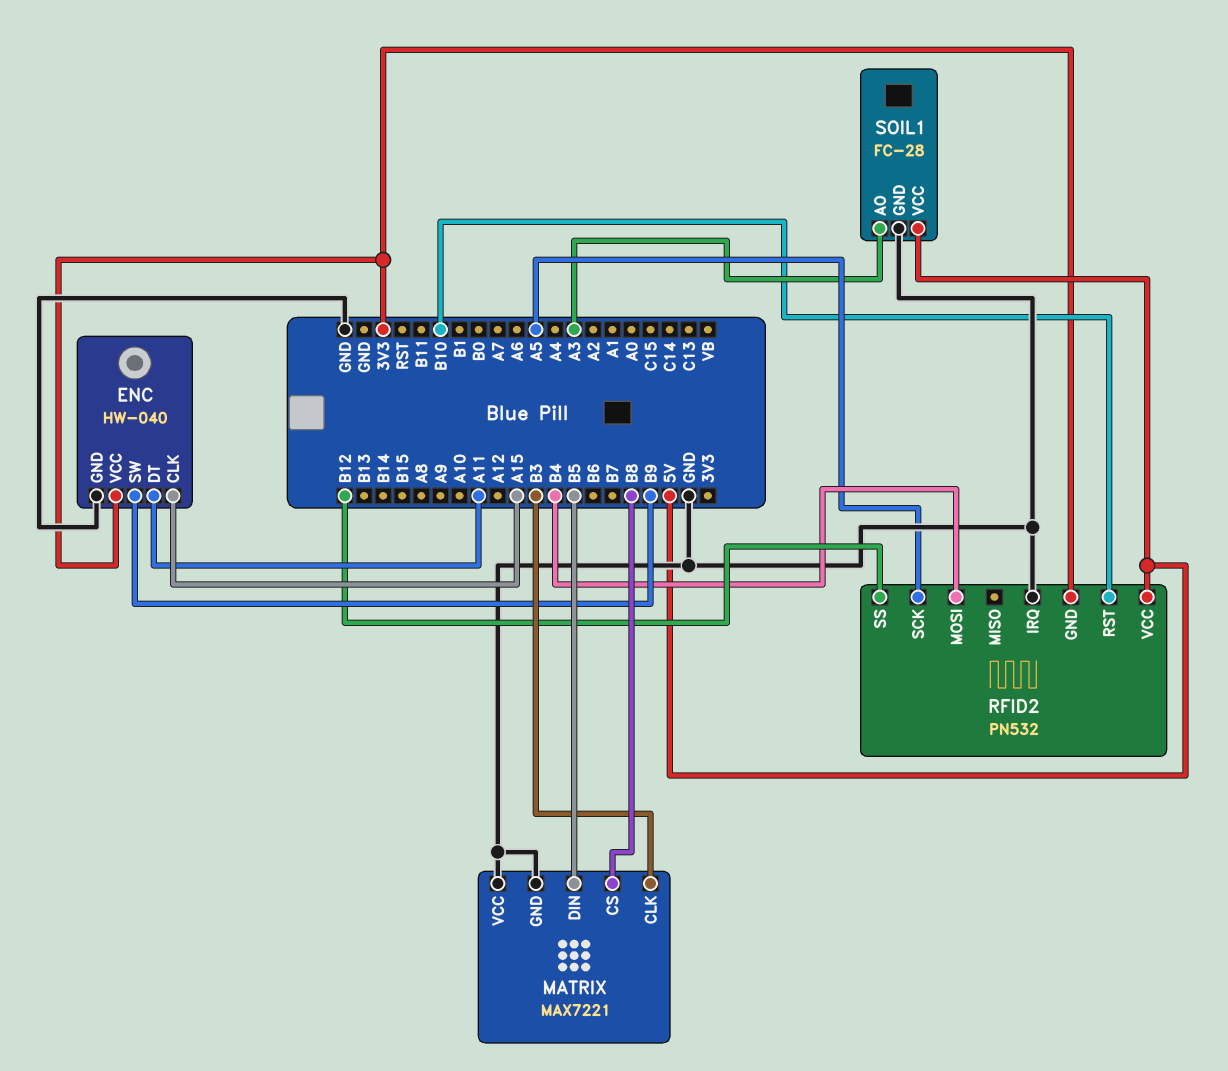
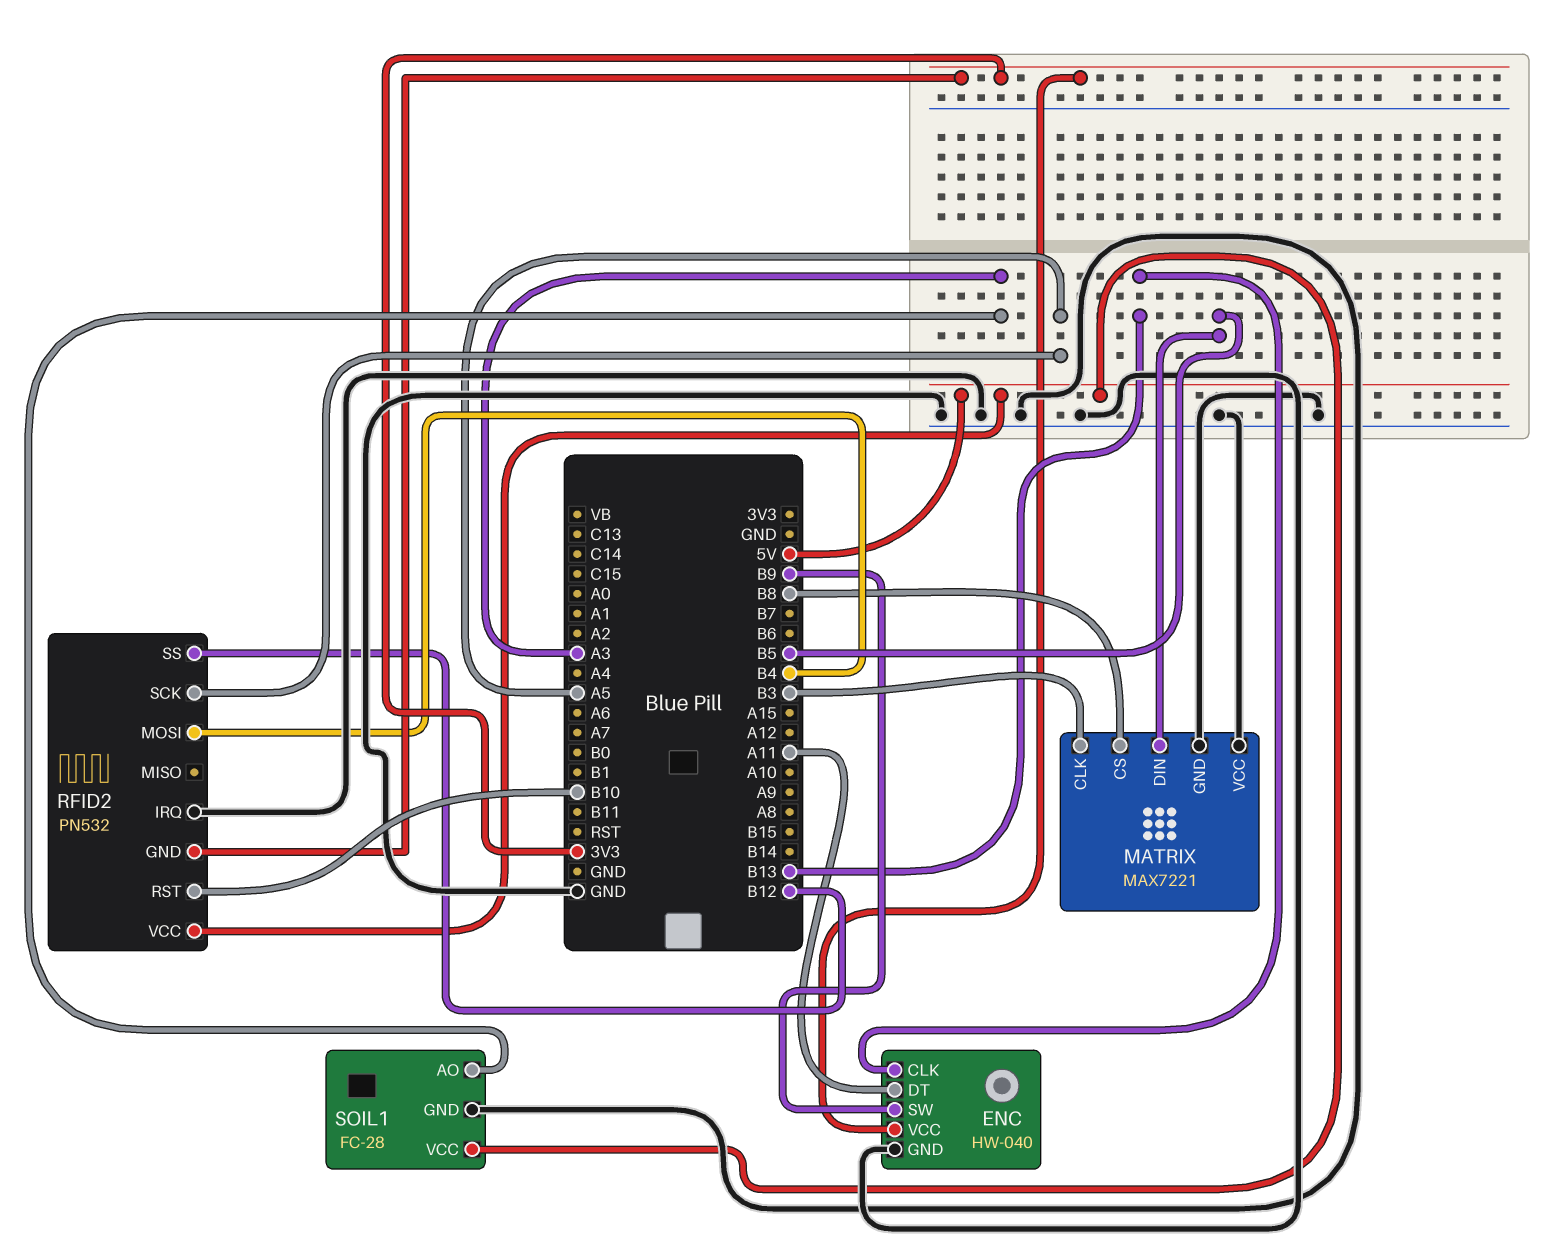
ENC pin CLK: A15 -> B13

